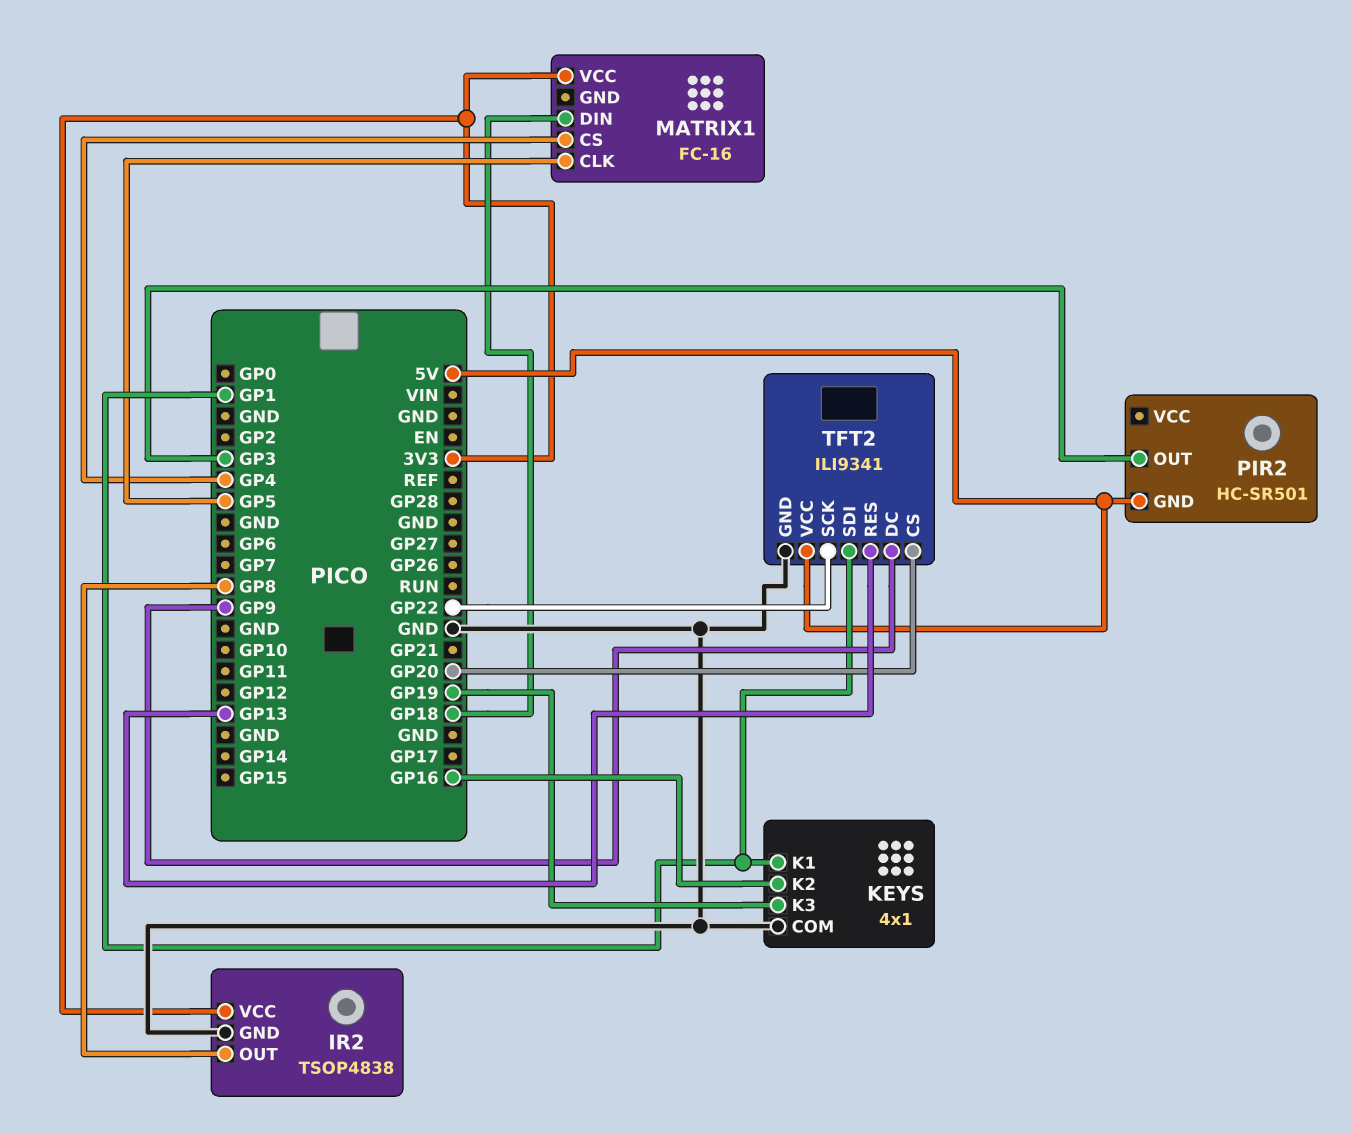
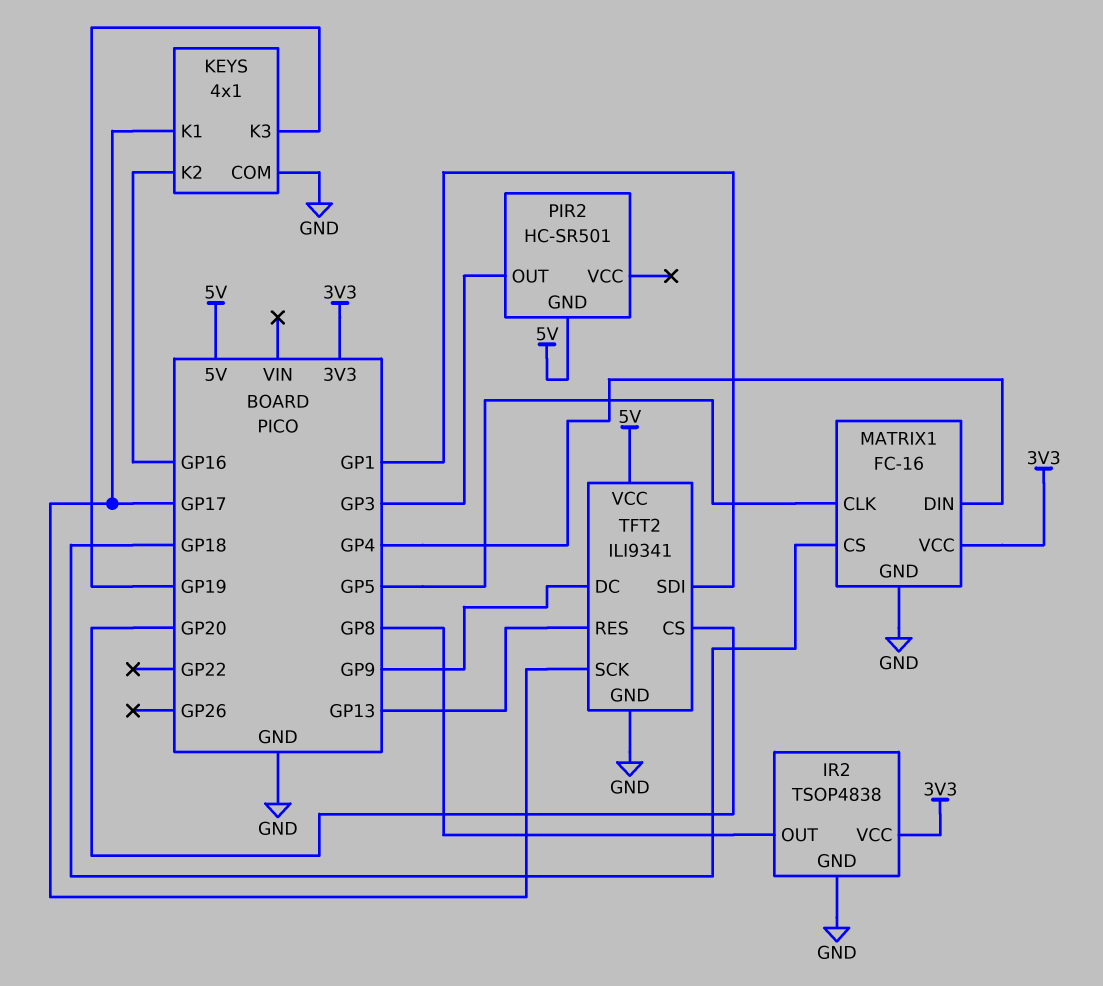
KEYS pin K1: GP1 -> GP17
MATRIX1 pin CS: GP4 -> GP18
MATRIX1 pin DIN: GP18 -> GP4
MATRIX1 pin GND: none -> GND
TFT2 pin SCK: GP22 -> GP17

